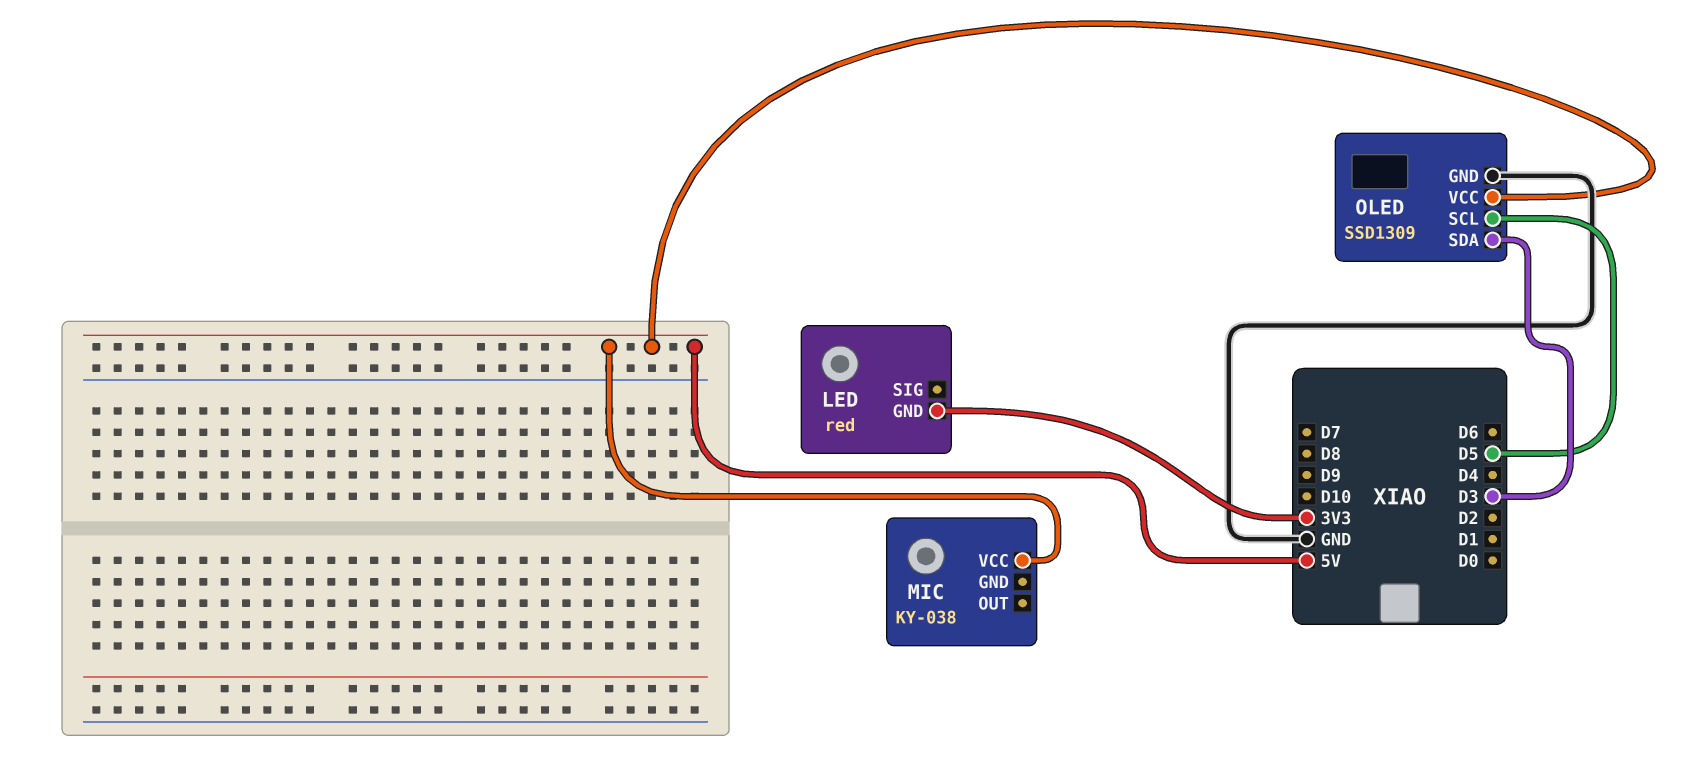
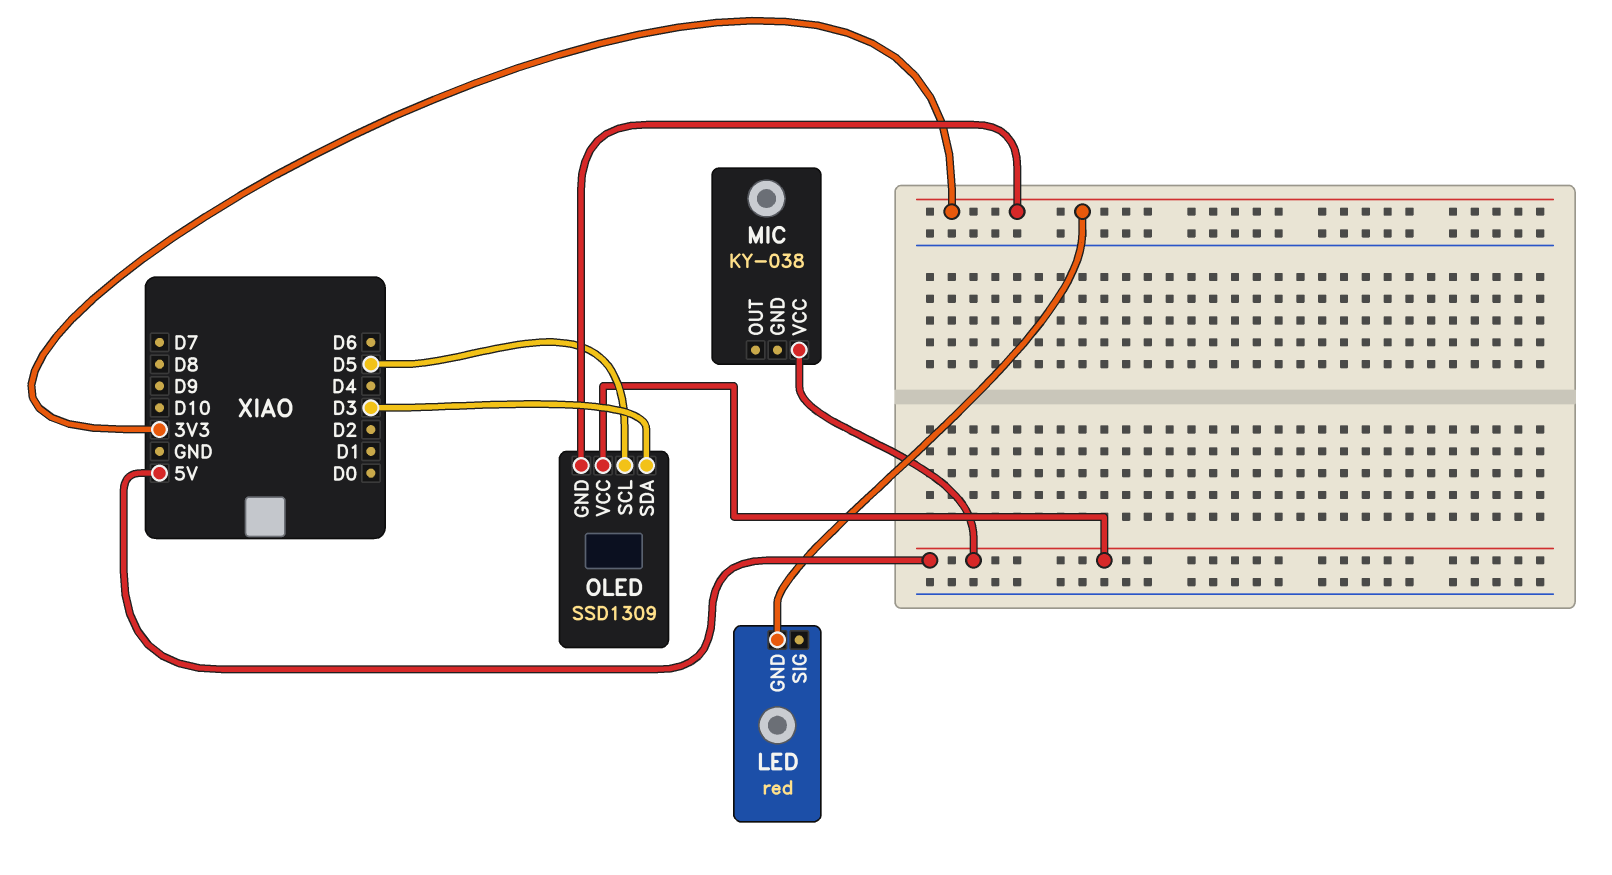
OLED pin GND: GND -> 3V3

